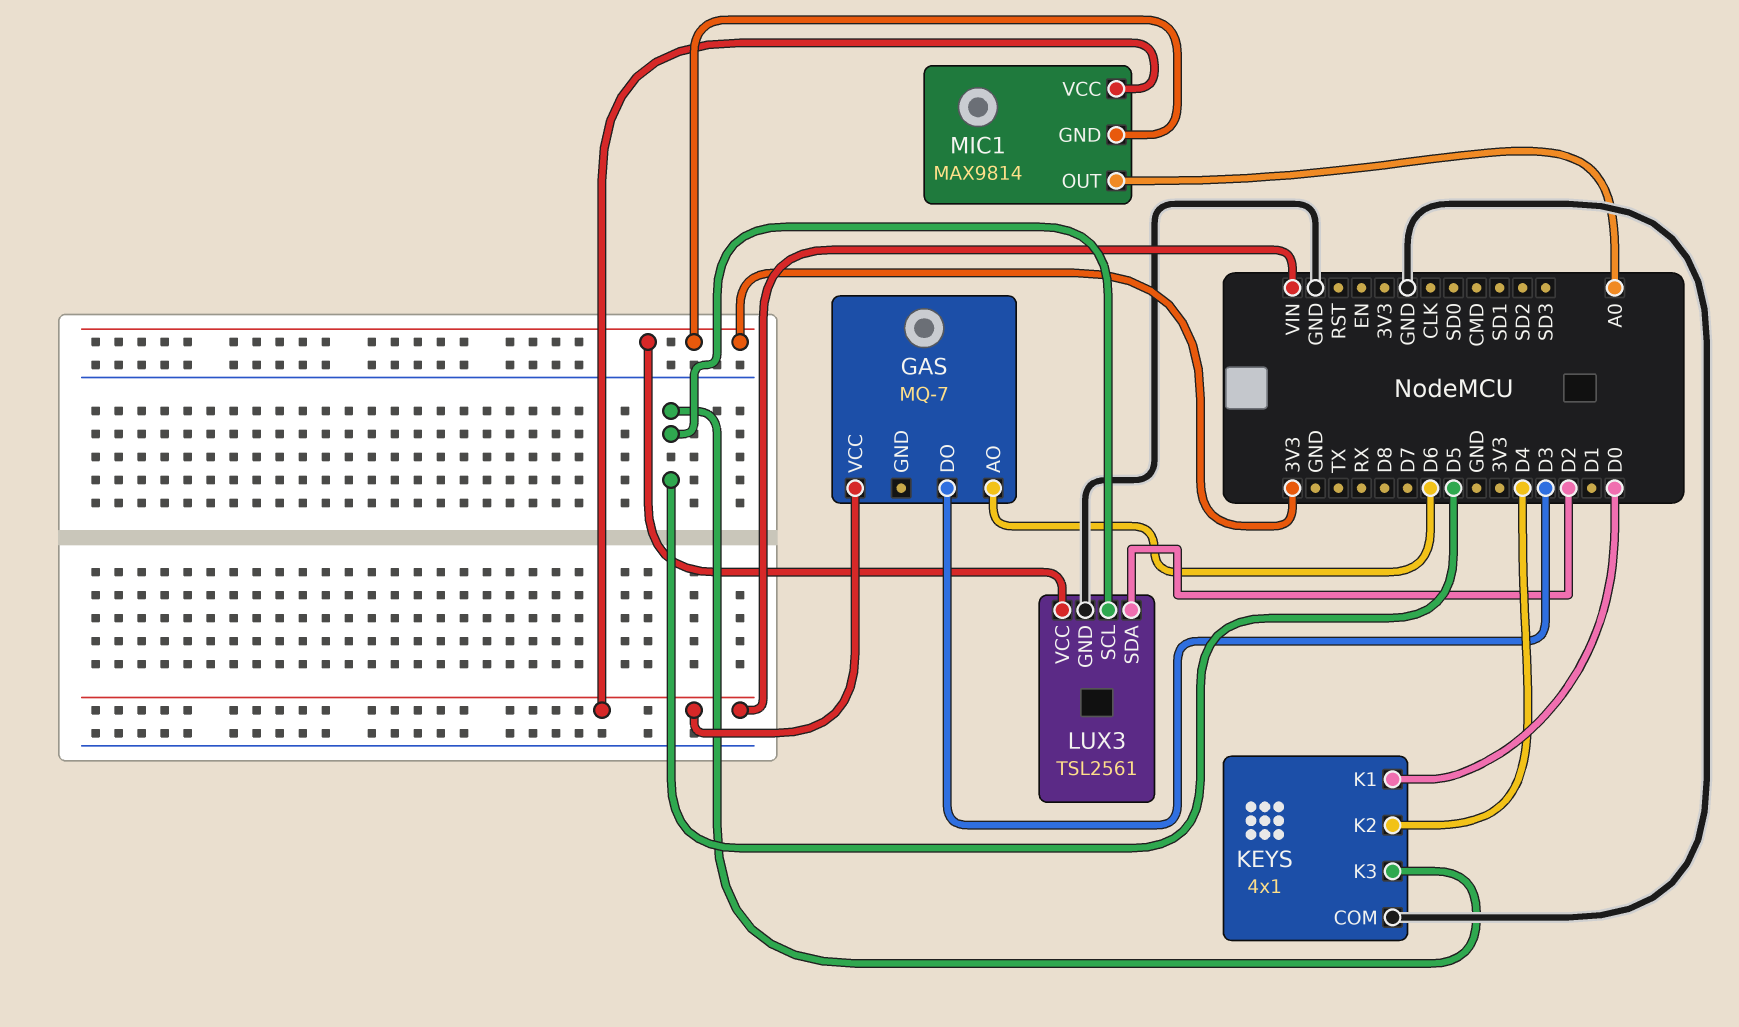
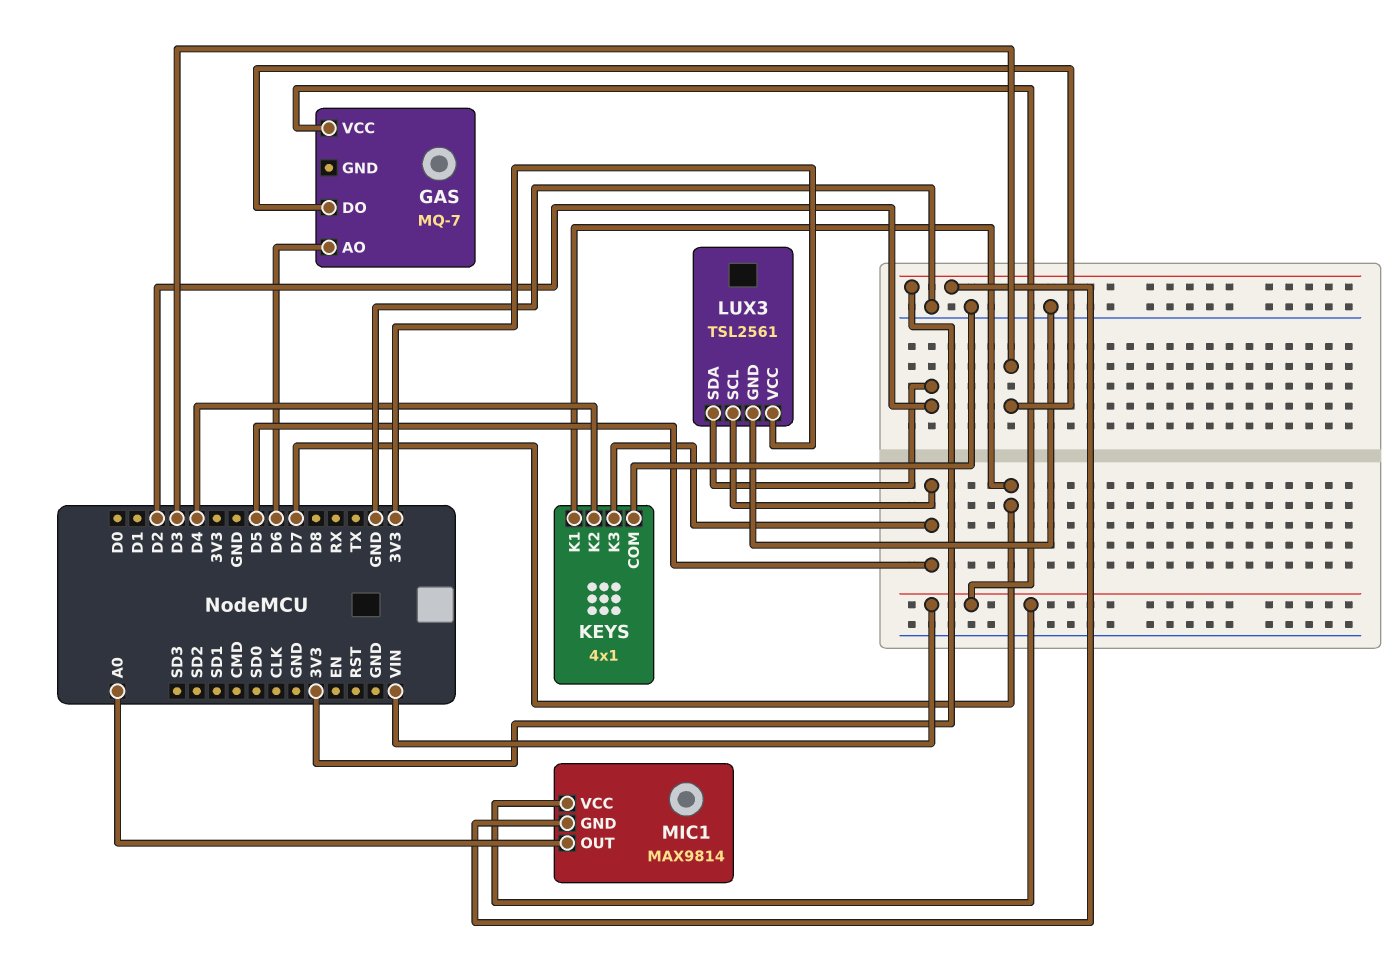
KEYS pin K1: D0 -> D7

